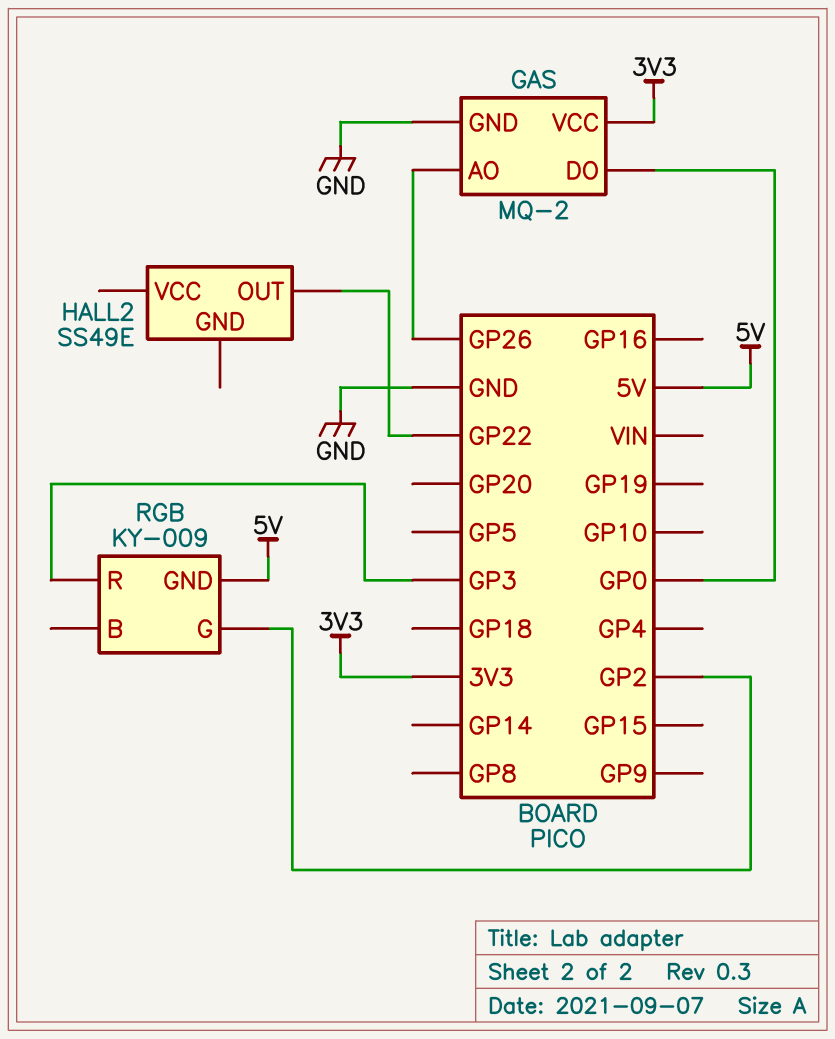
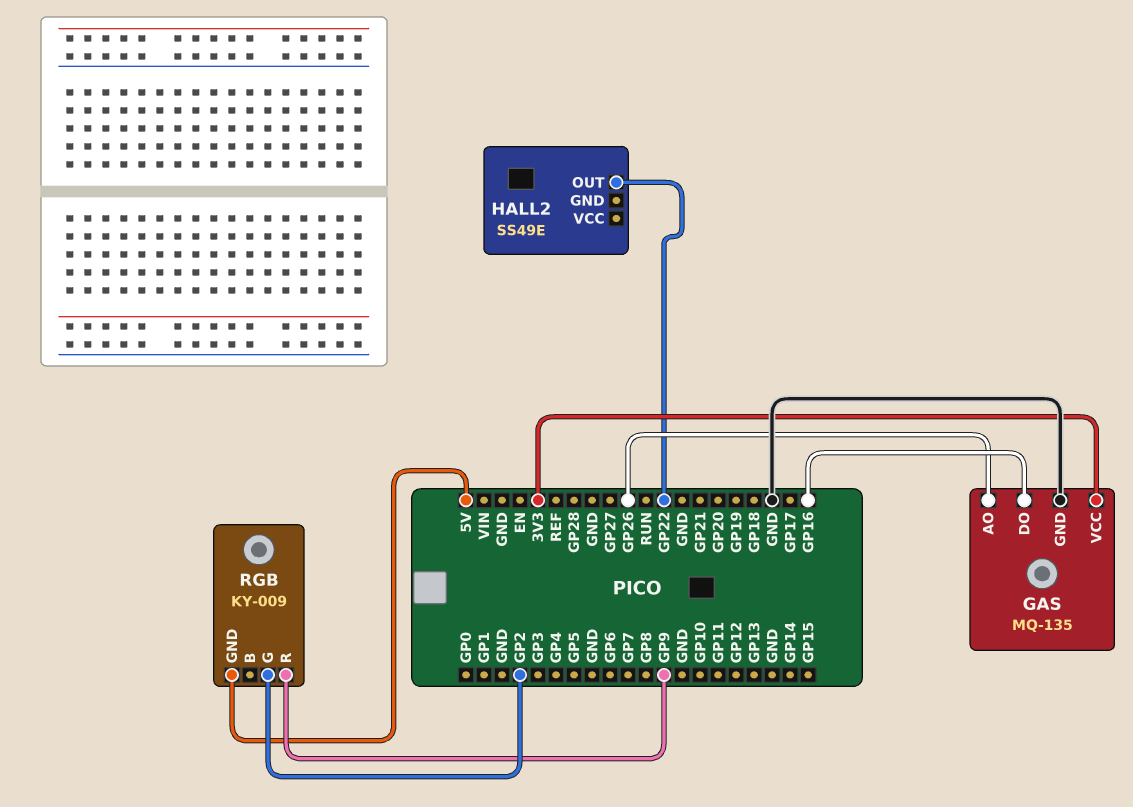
GAS: MQ-2 -> MQ-135
GAS pin DO: GP0 -> GP16
RGB pin R: GP3 -> GP9

